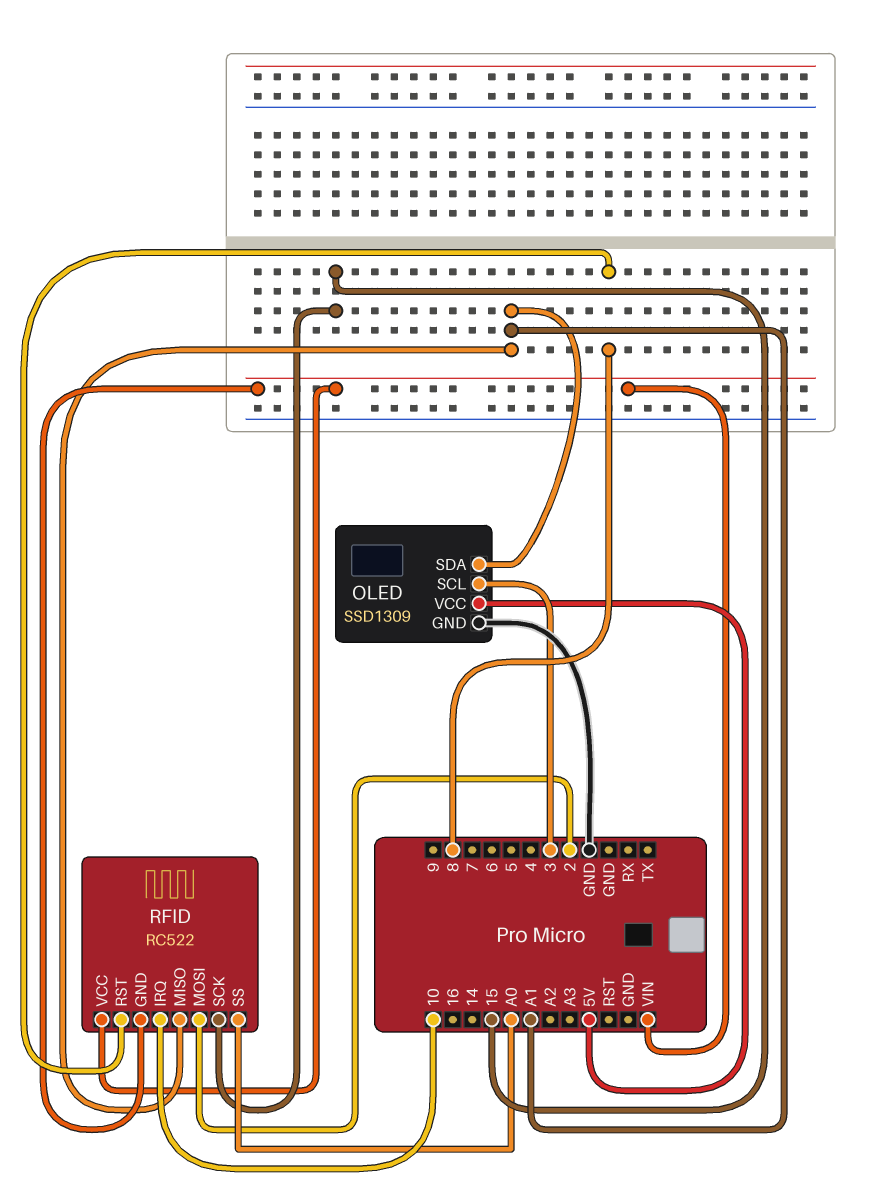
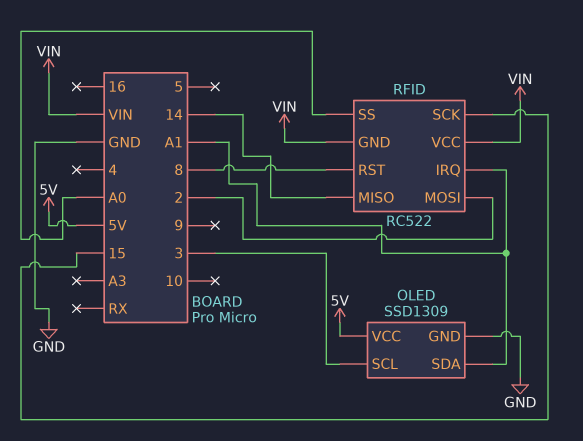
RFID pin IRQ: 10 -> A1
RFID pin MISO: A1 -> 14

